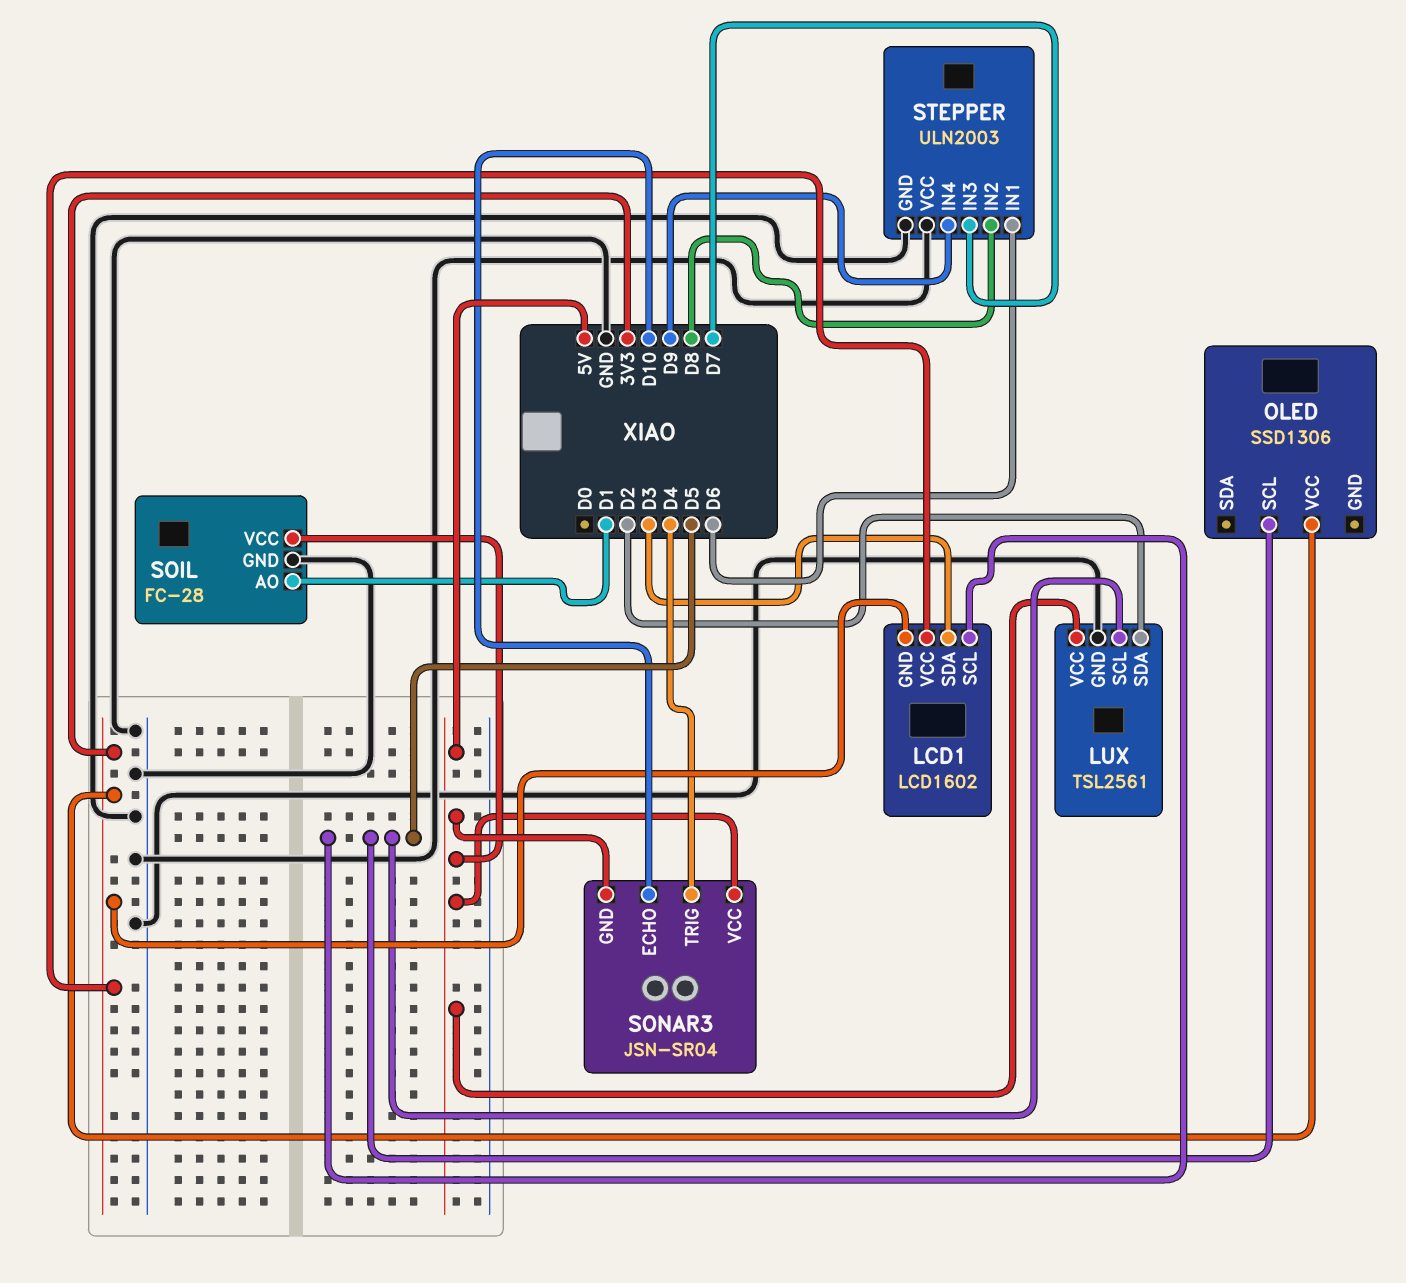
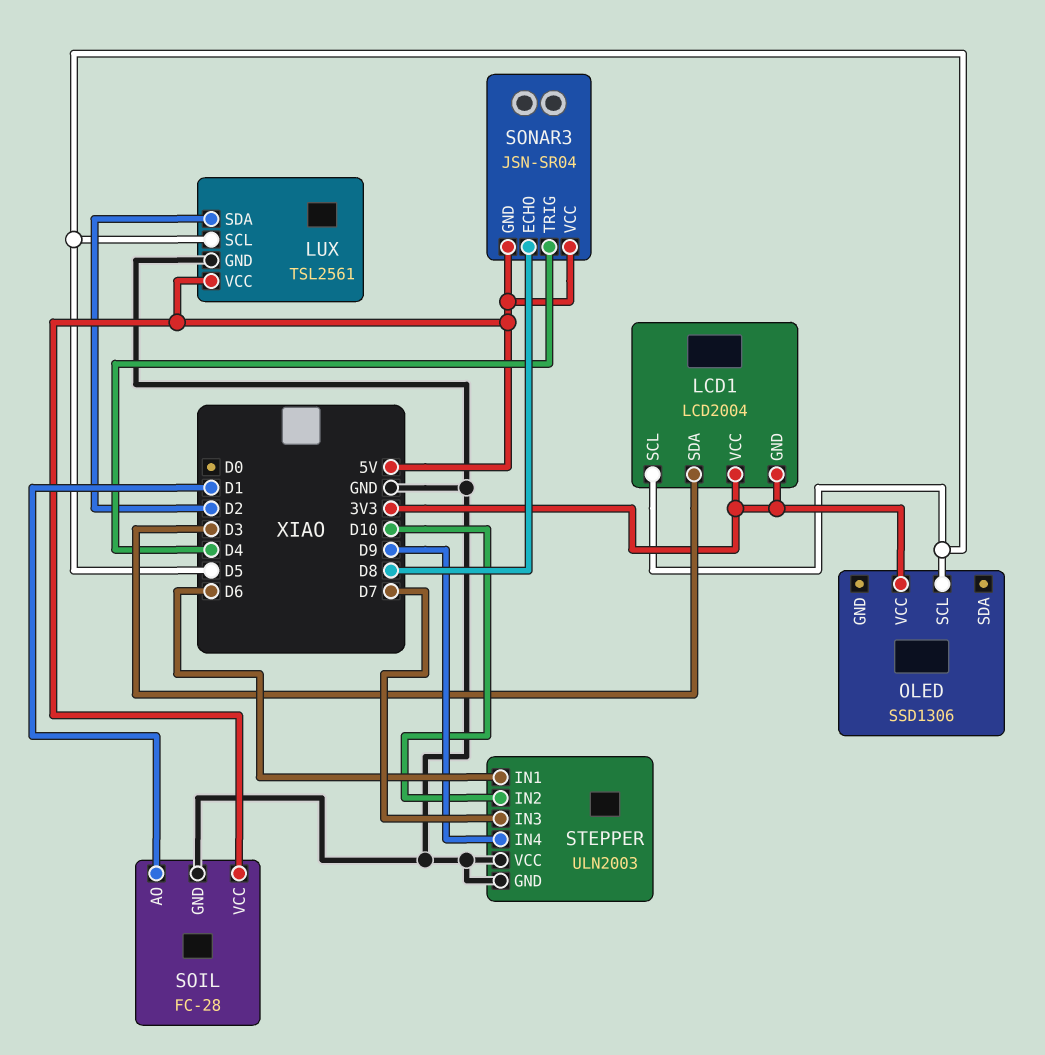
LCD1: LCD1602 -> LCD2004
SONAR3 pin ECHO: D10 -> D8
STEPPER pin IN2: D8 -> D10

